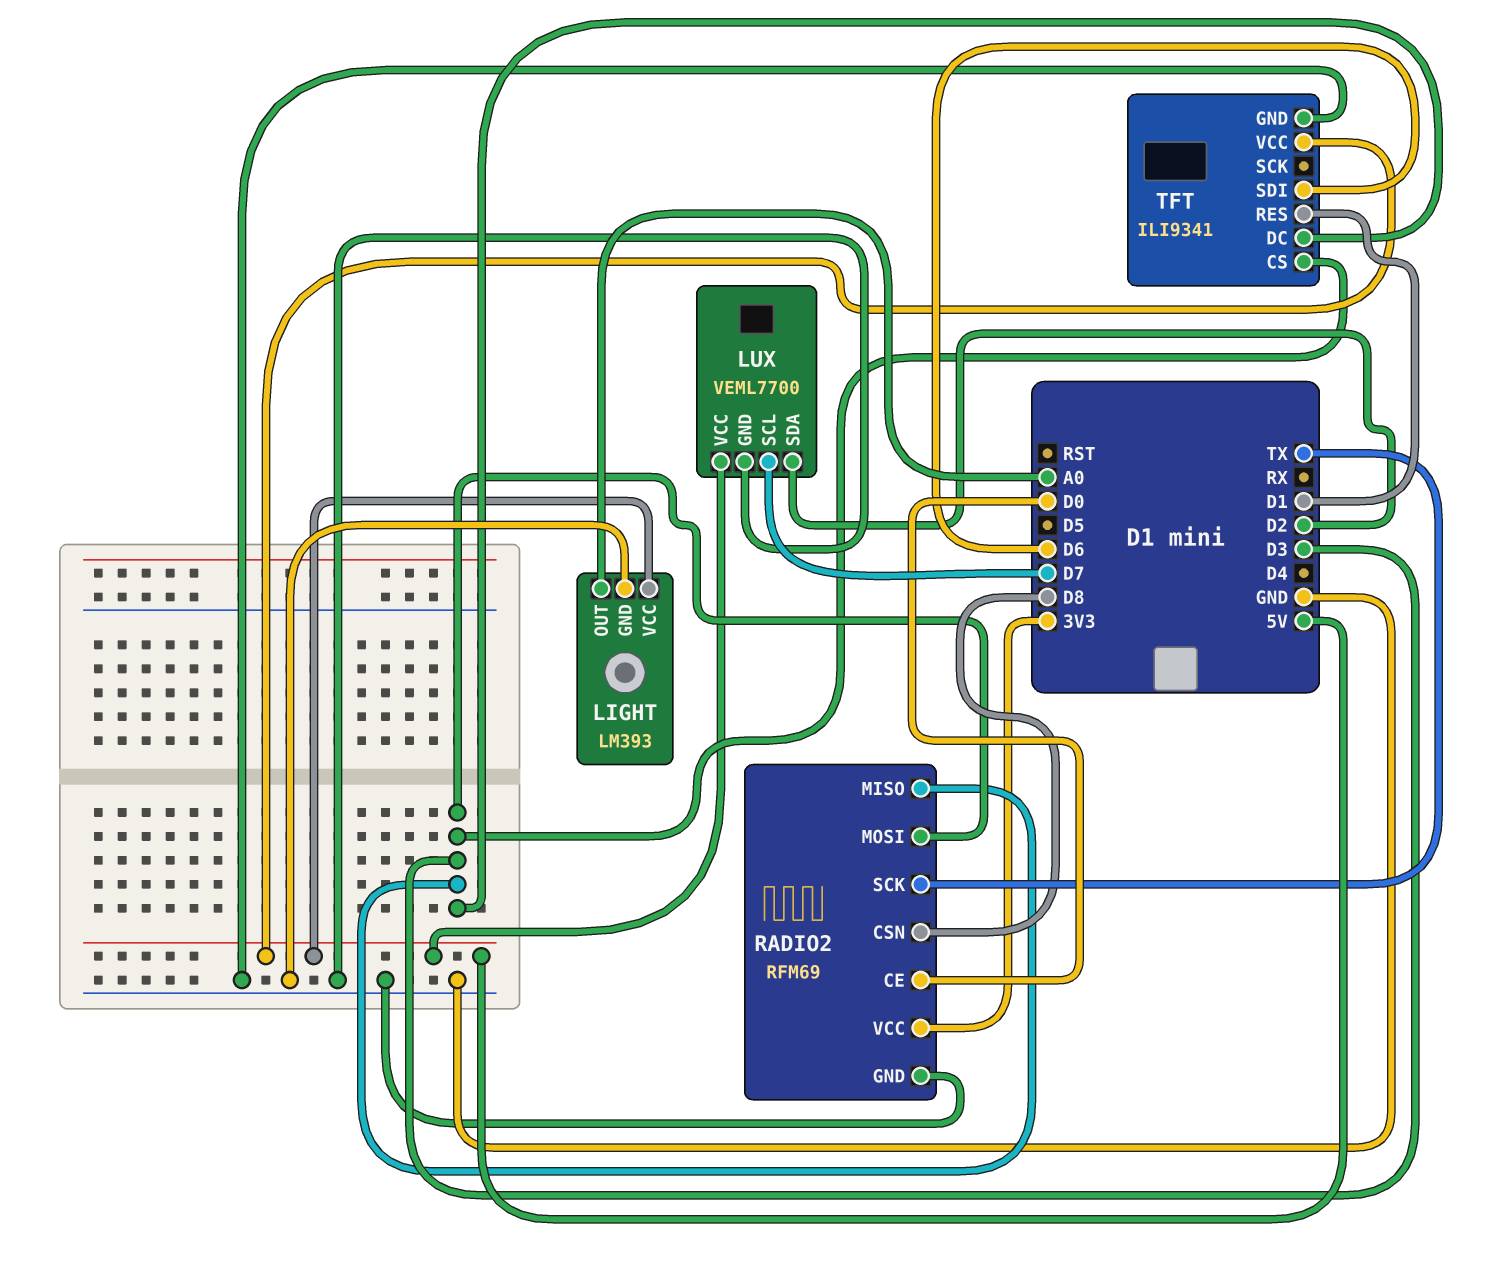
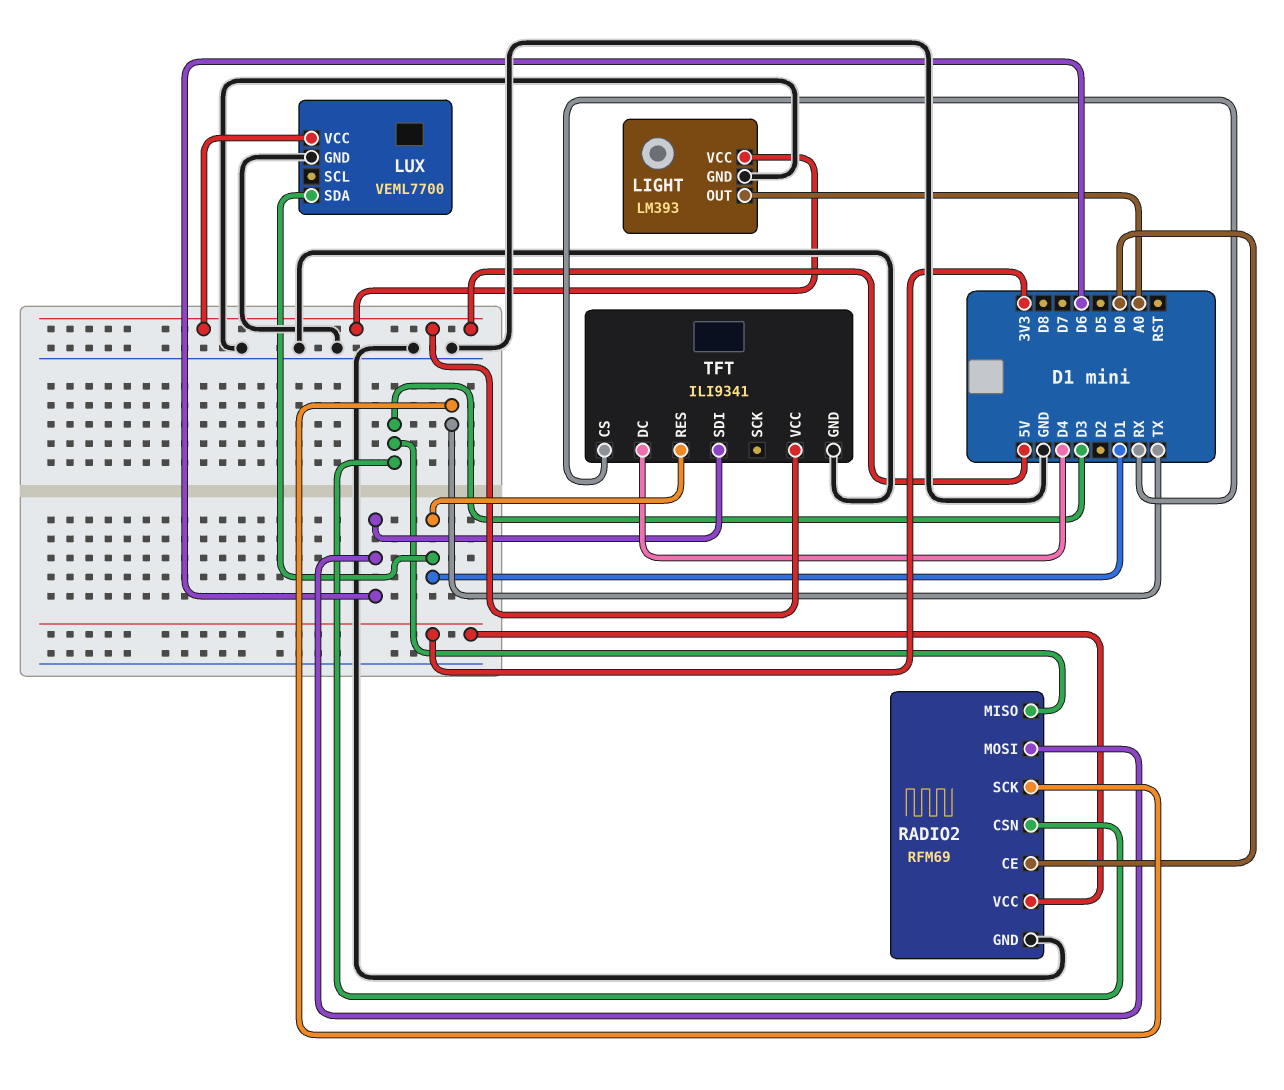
LUX pin SCL: D7 -> none
LUX pin SDA: D2 -> D1
RADIO2 pin CSN: D8 -> D3
RADIO2 pin MOSI: D3 -> D6
TFT pin CS: D3 -> RX
TFT pin DC: D3 -> D4

